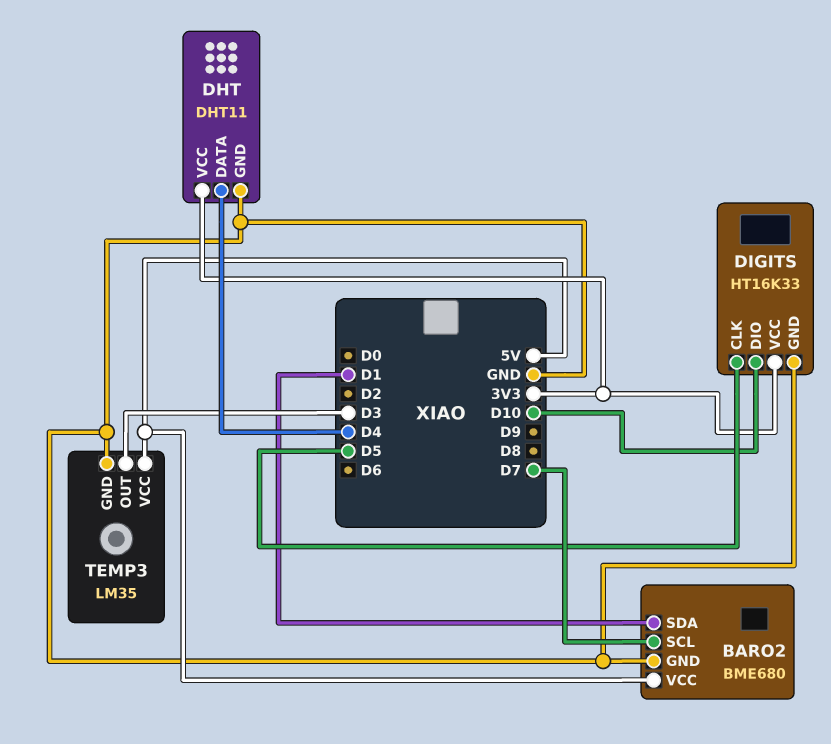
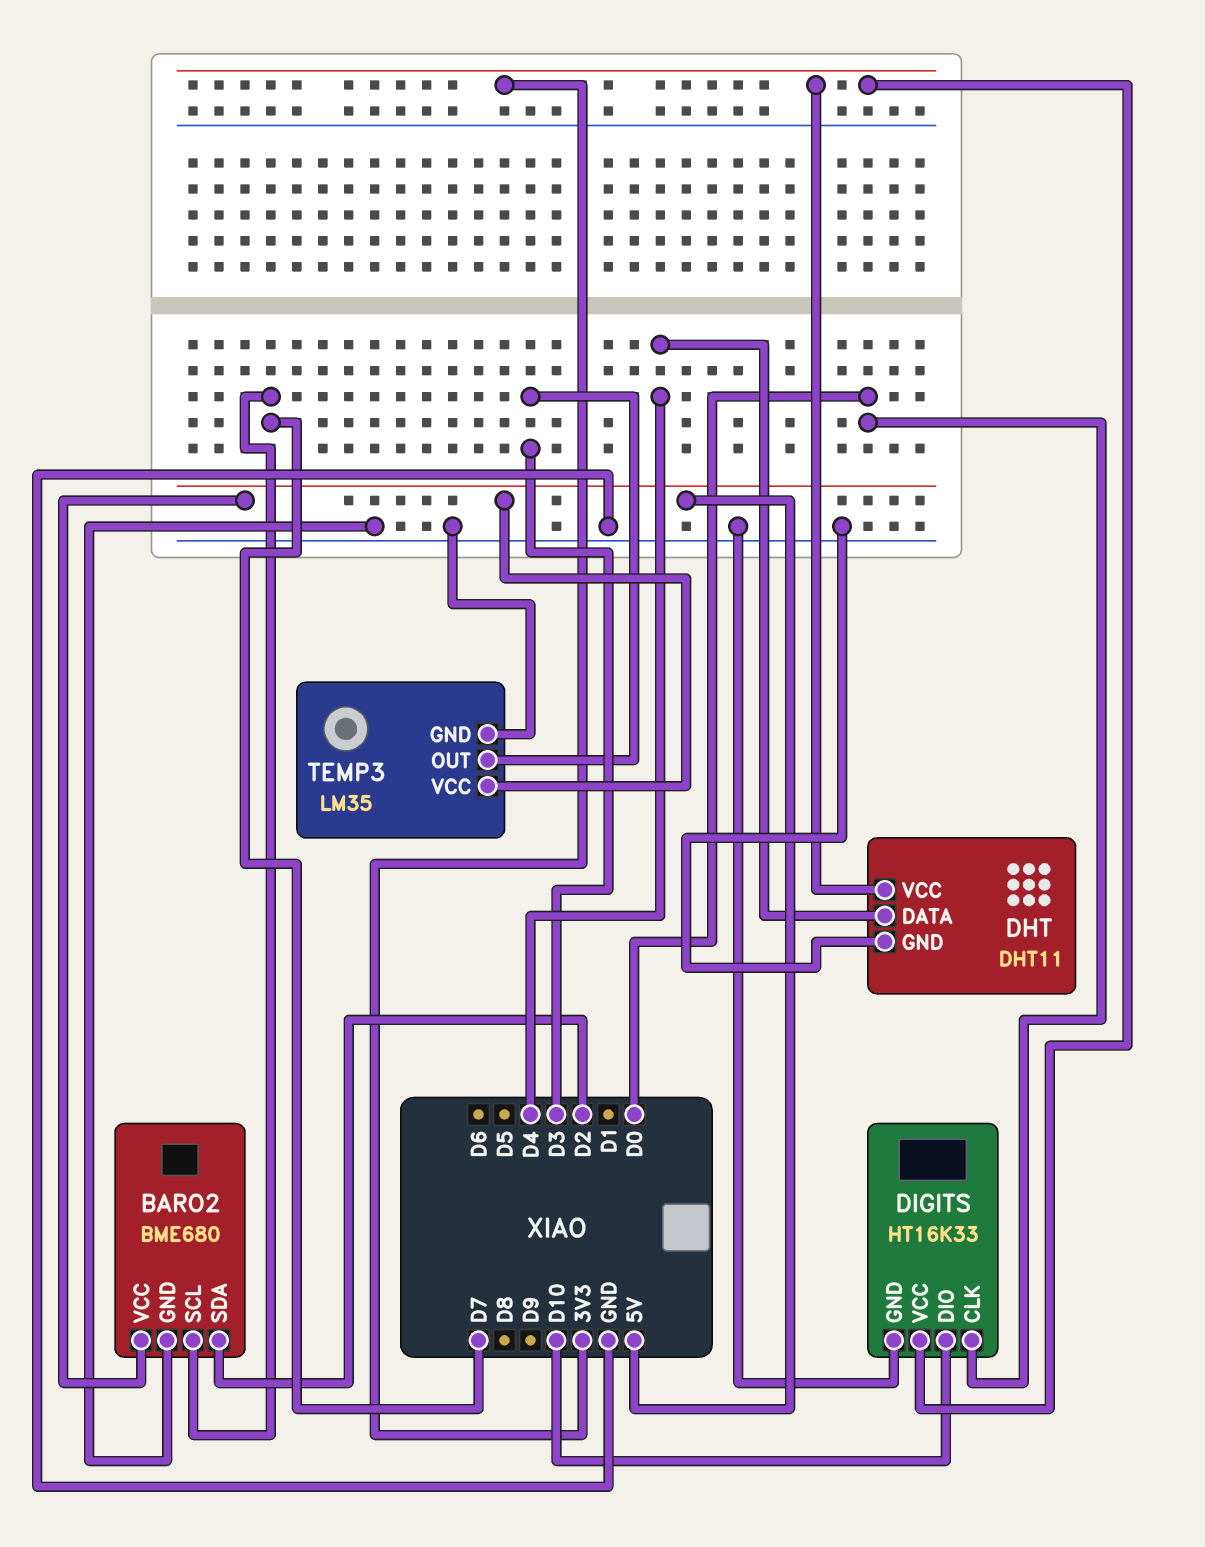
BARO2 pin SDA: D1 -> D2
DIGITS pin CLK: D5 -> D0

